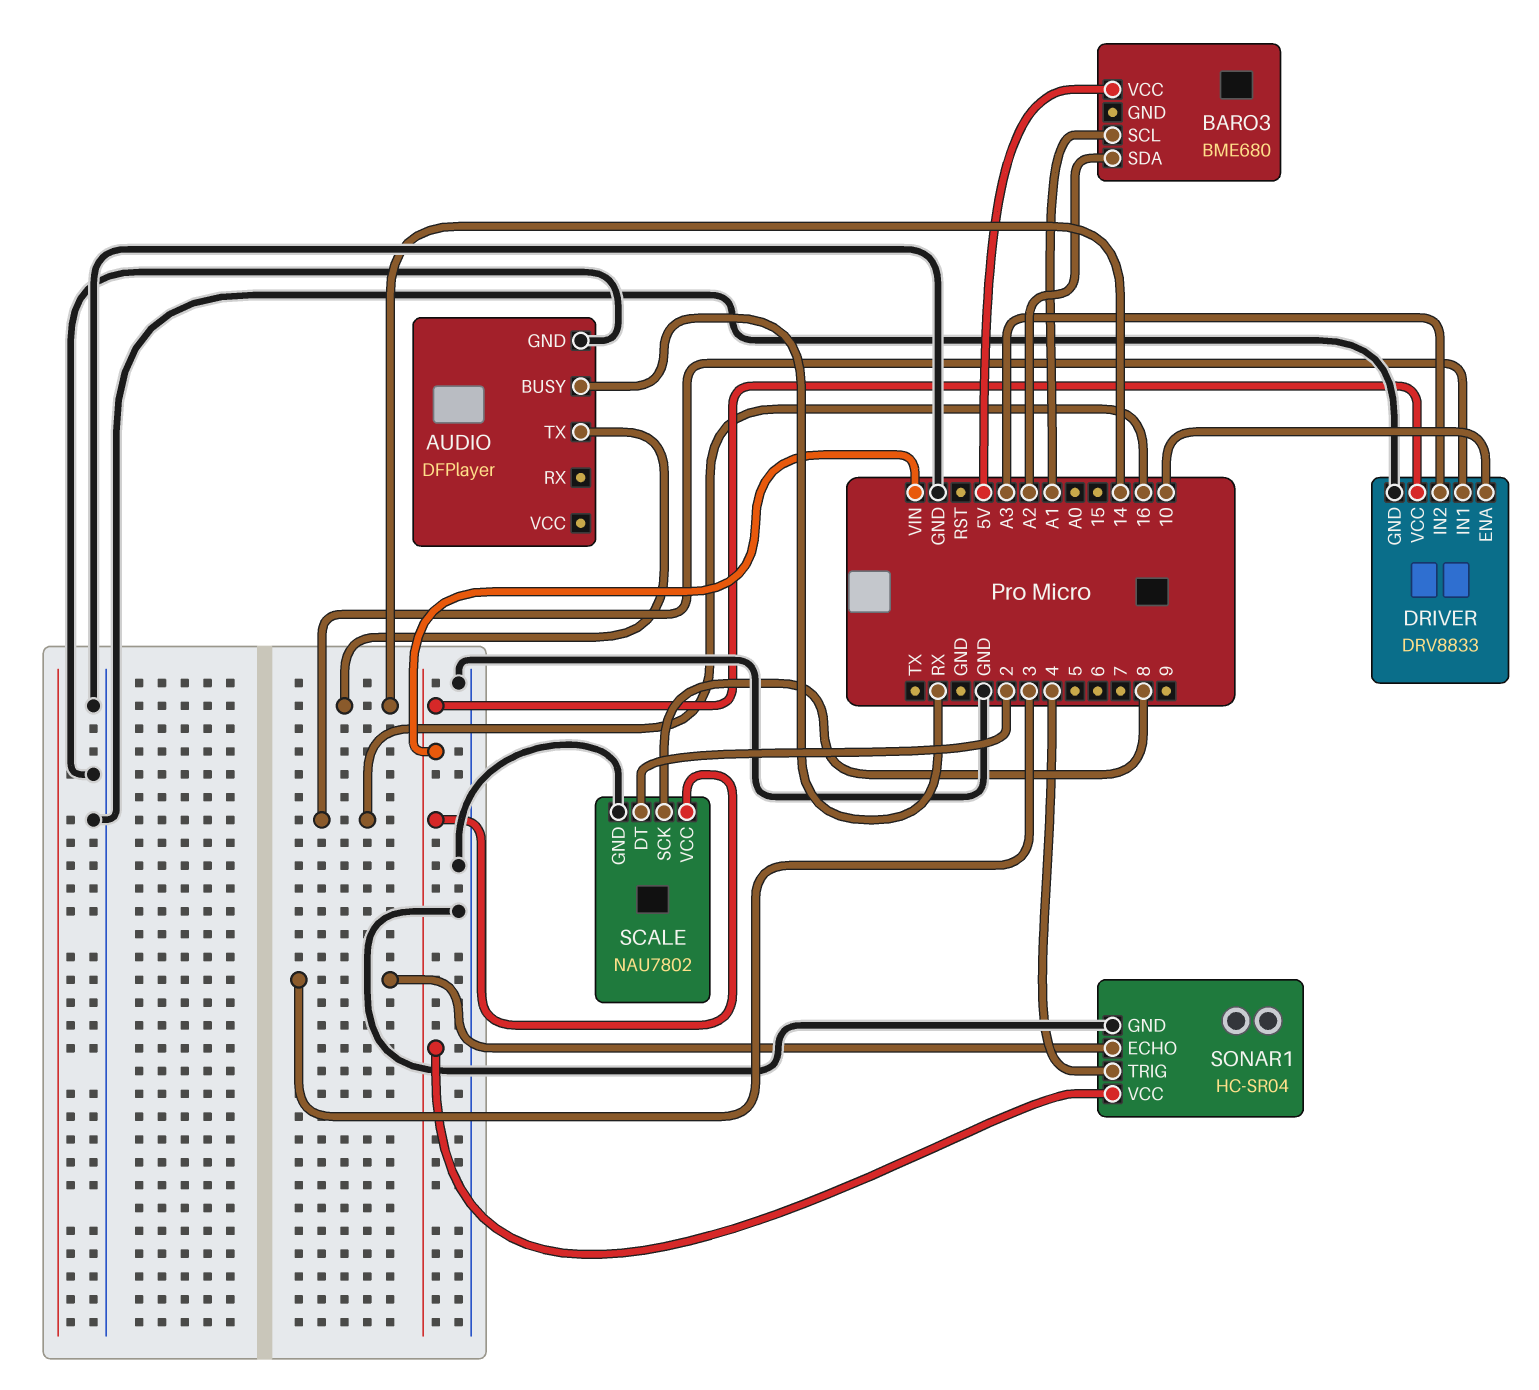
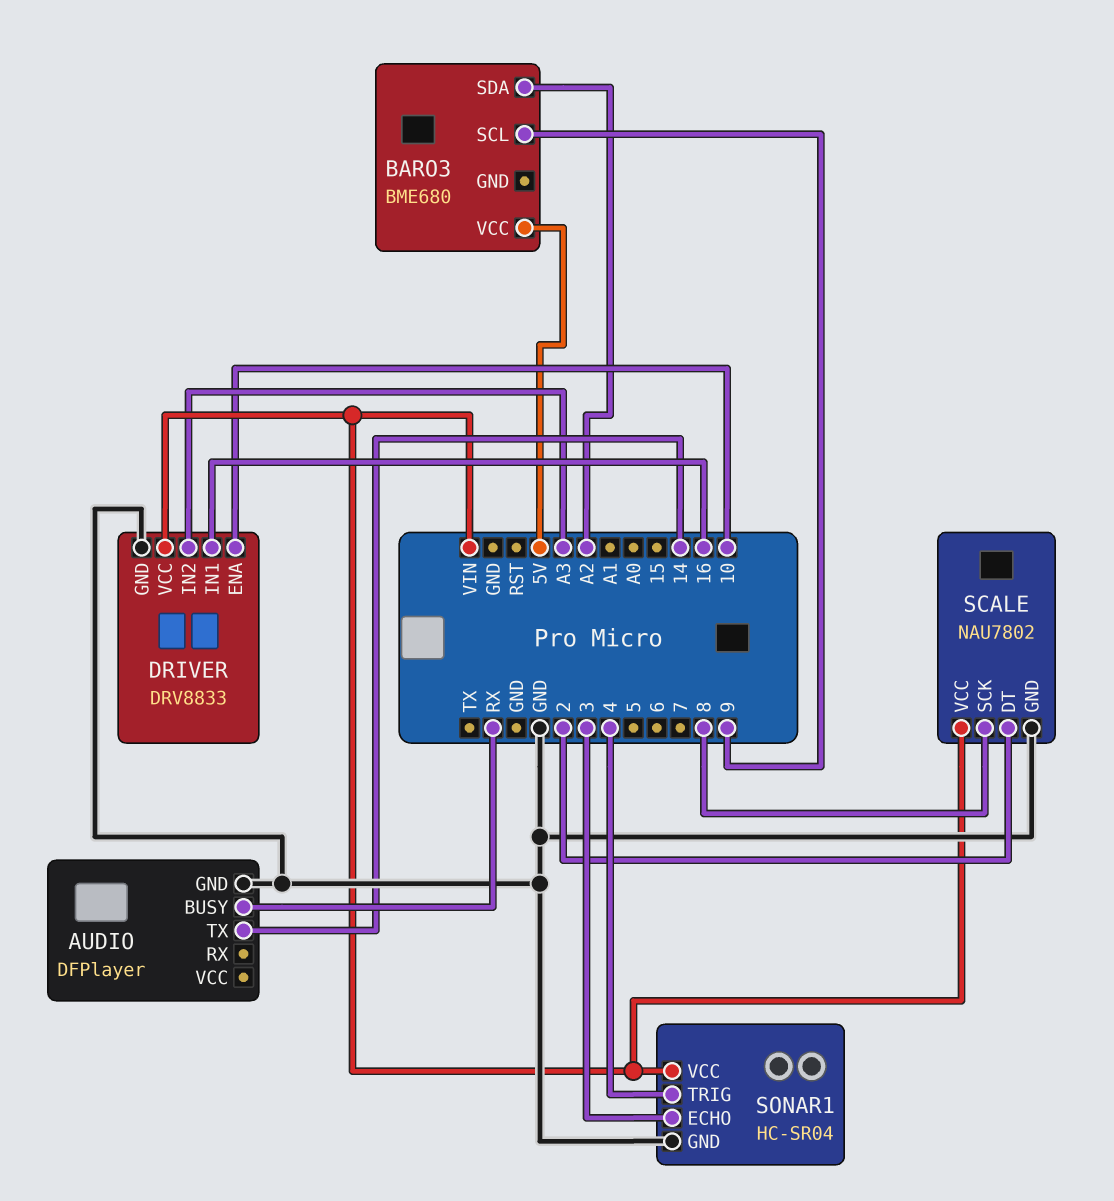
BARO3 pin SCL: A1 -> 9

